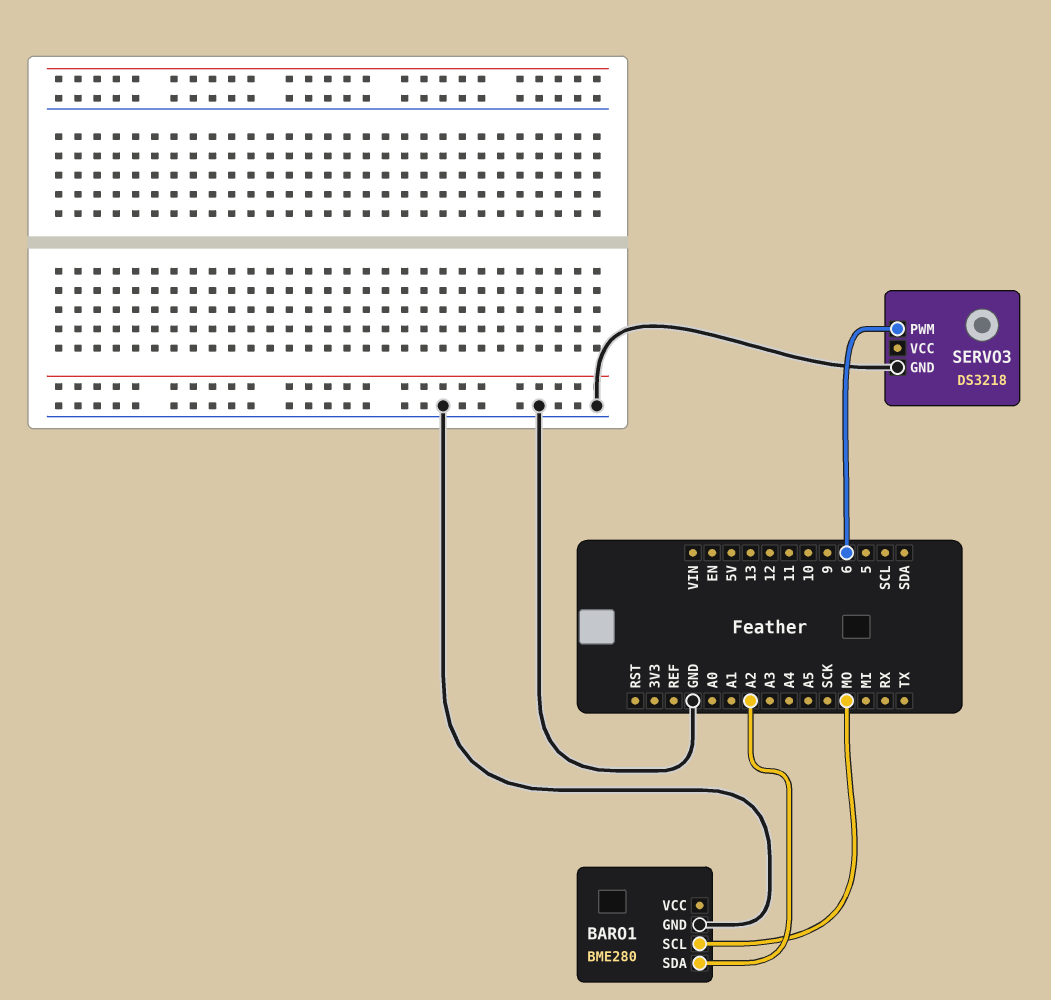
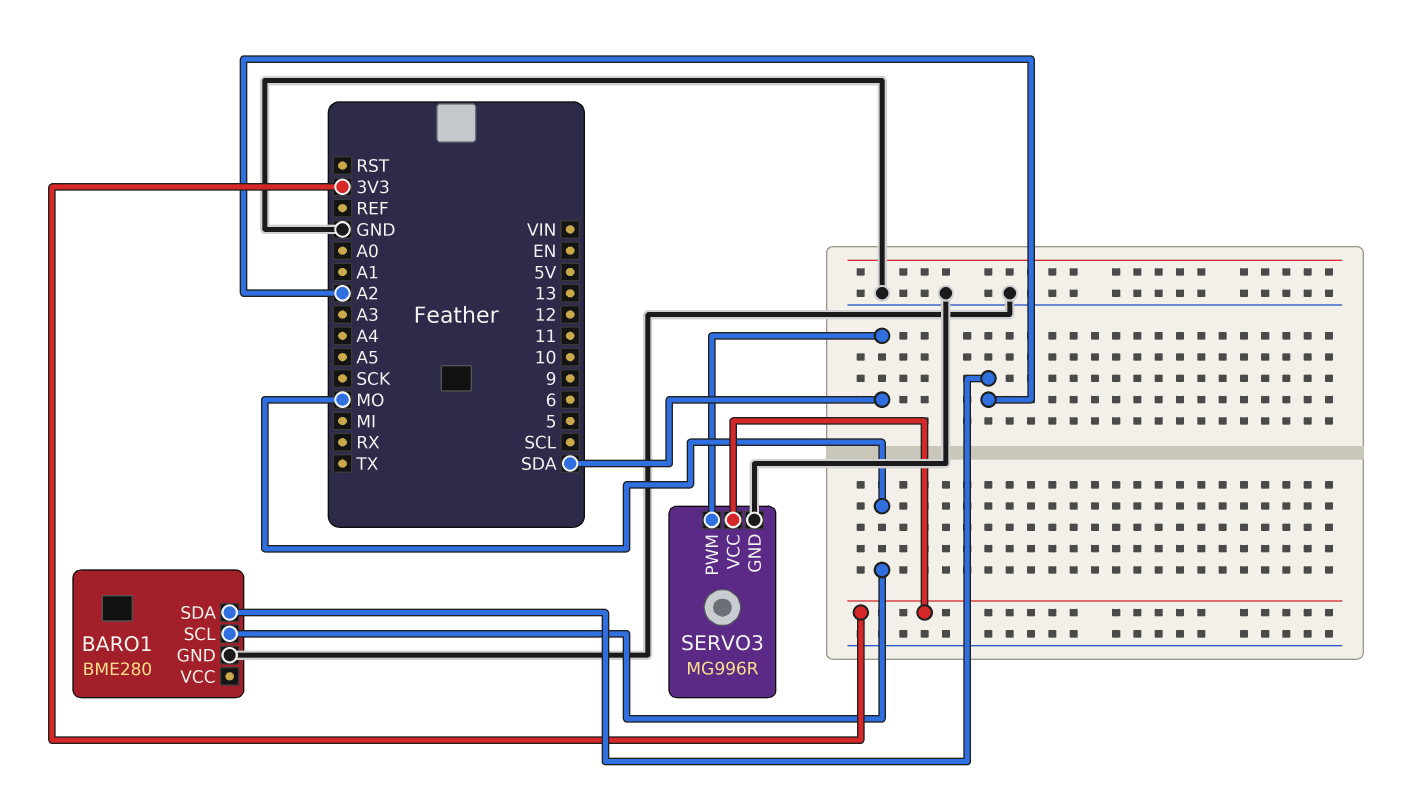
SERVO3: DS3218 -> MG996R
SERVO3 pin PWM: 6 -> SDA
SERVO3 pin VCC: none -> 3V3

